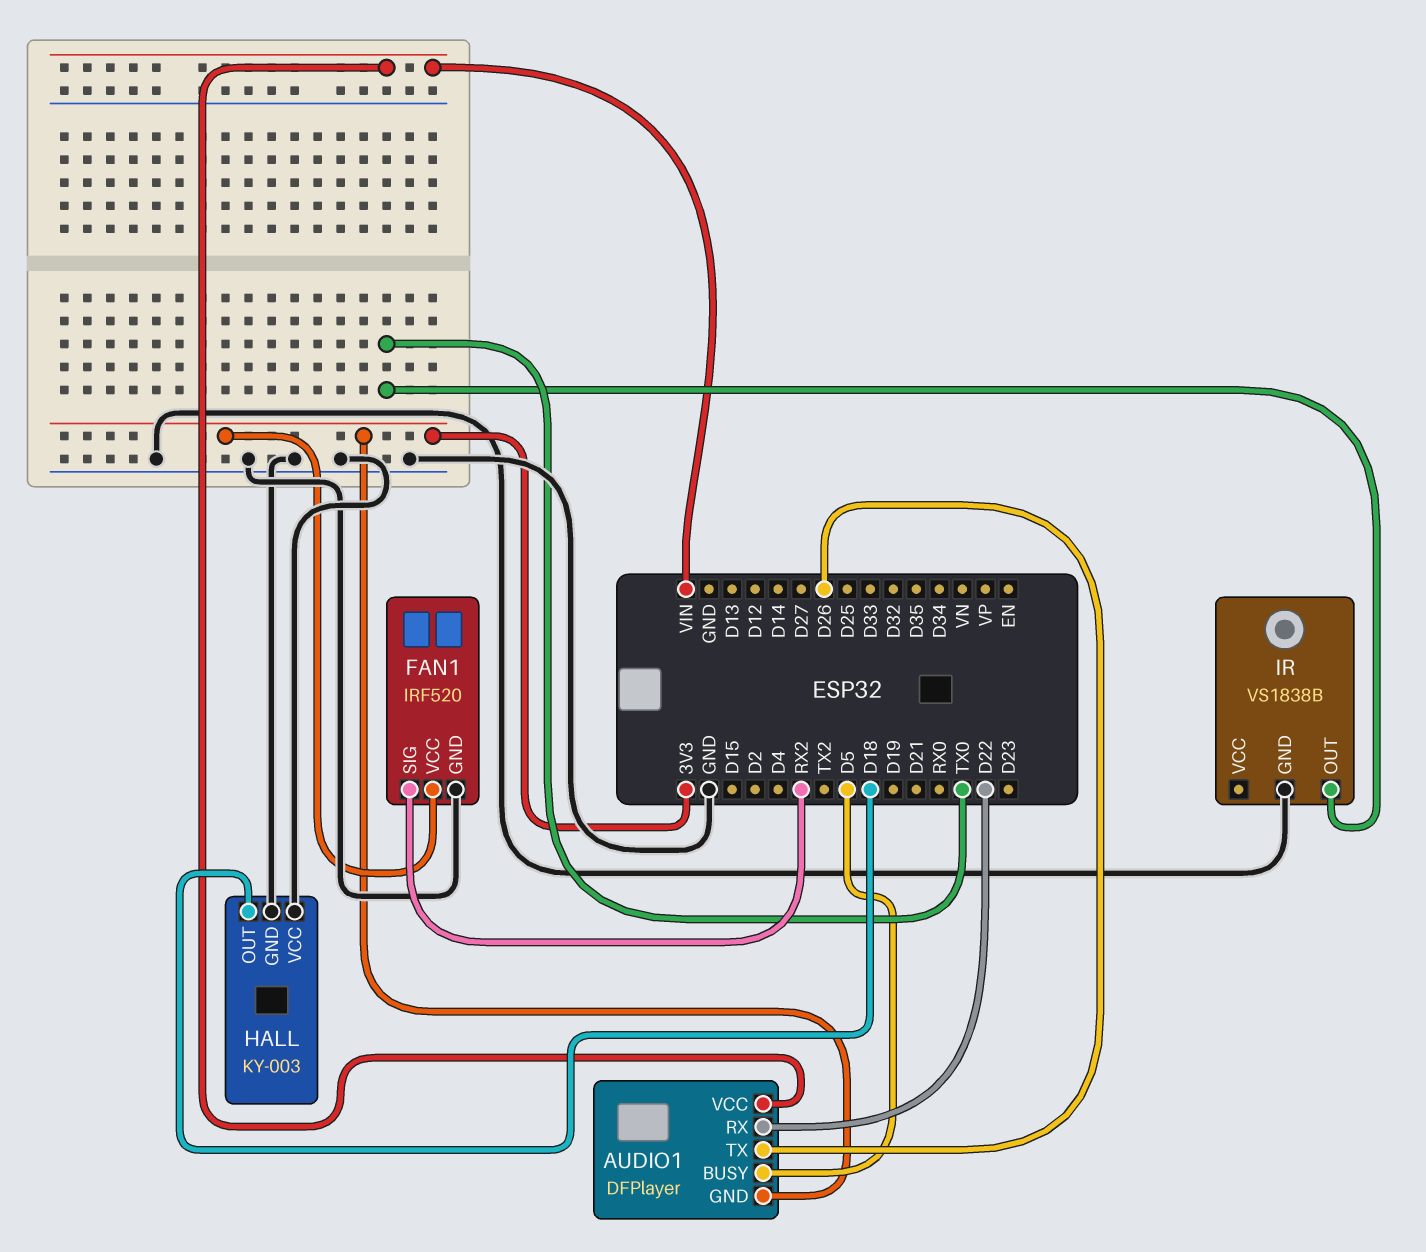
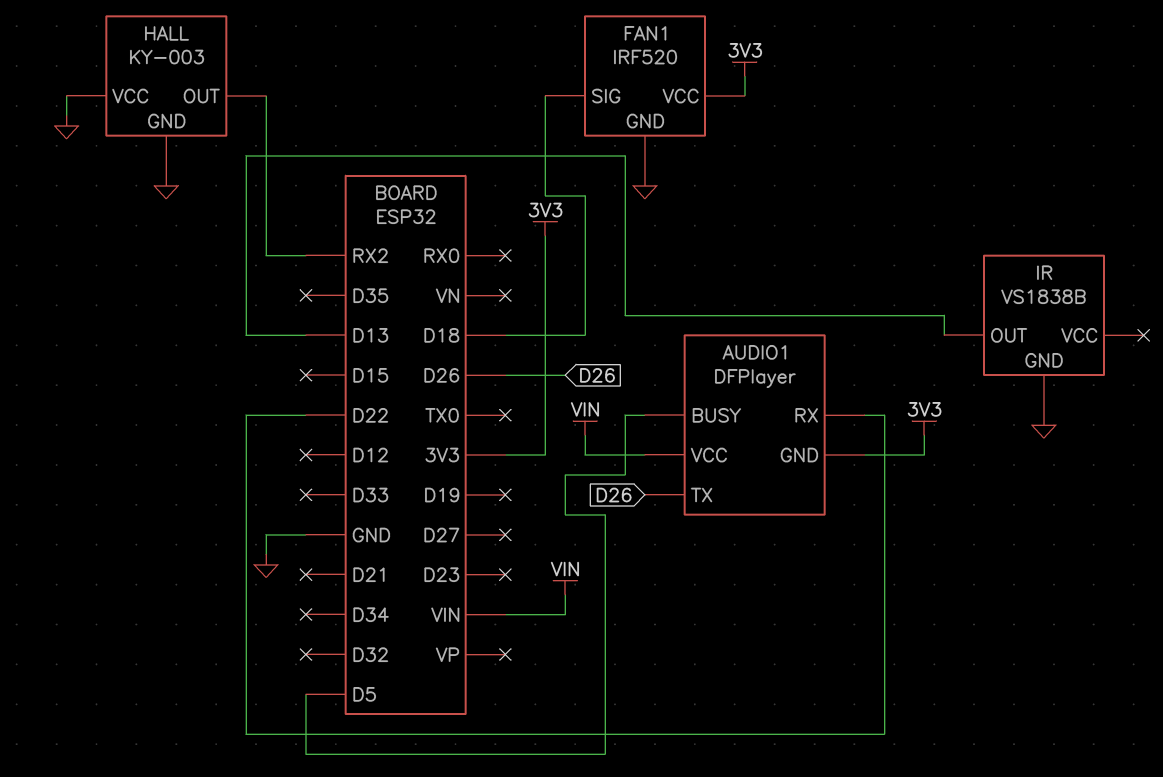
FAN1 pin SIG: RX2 -> D18
HALL pin OUT: D18 -> RX2
IR pin OUT: TX0 -> D13

